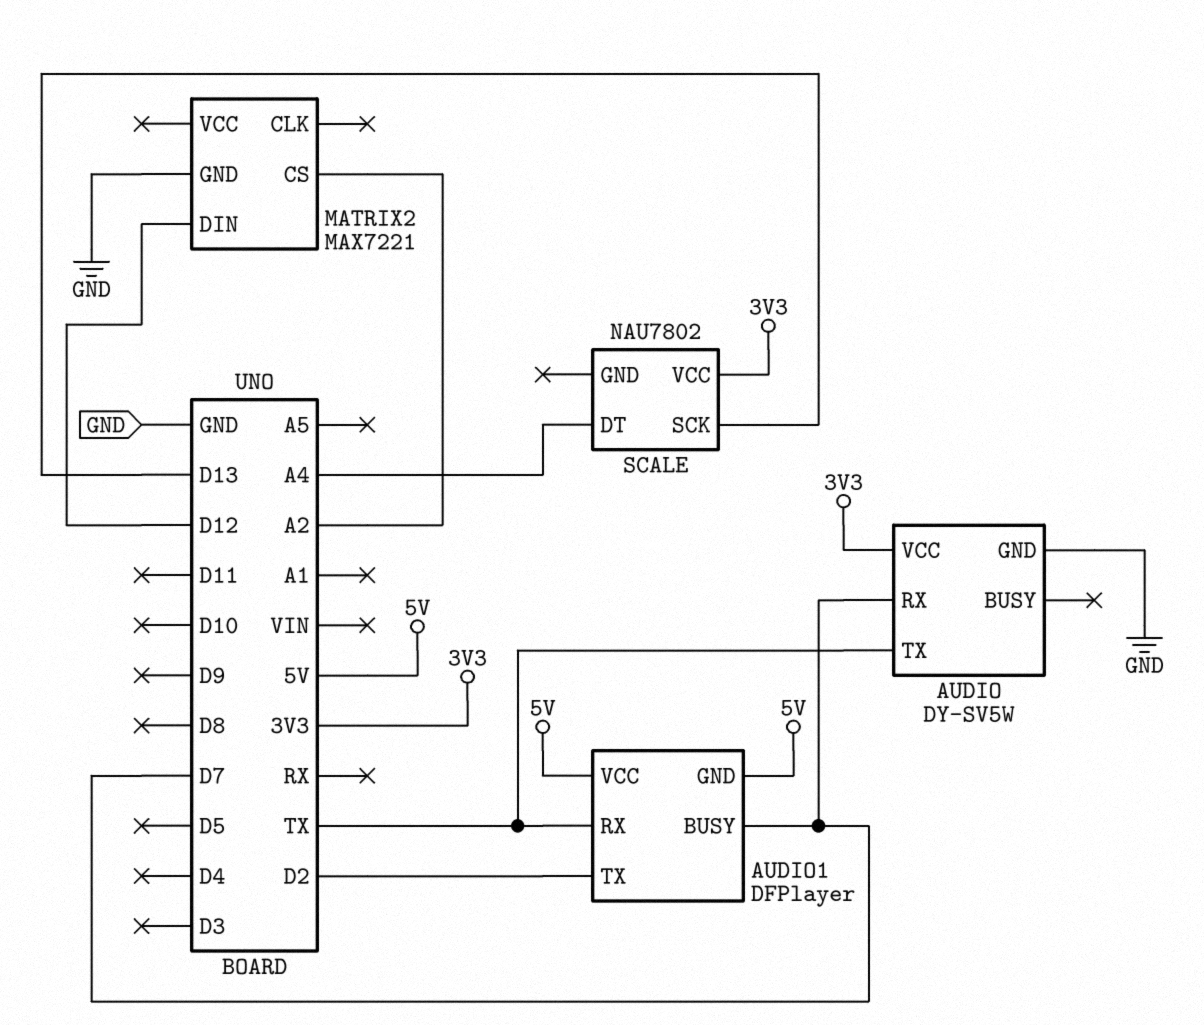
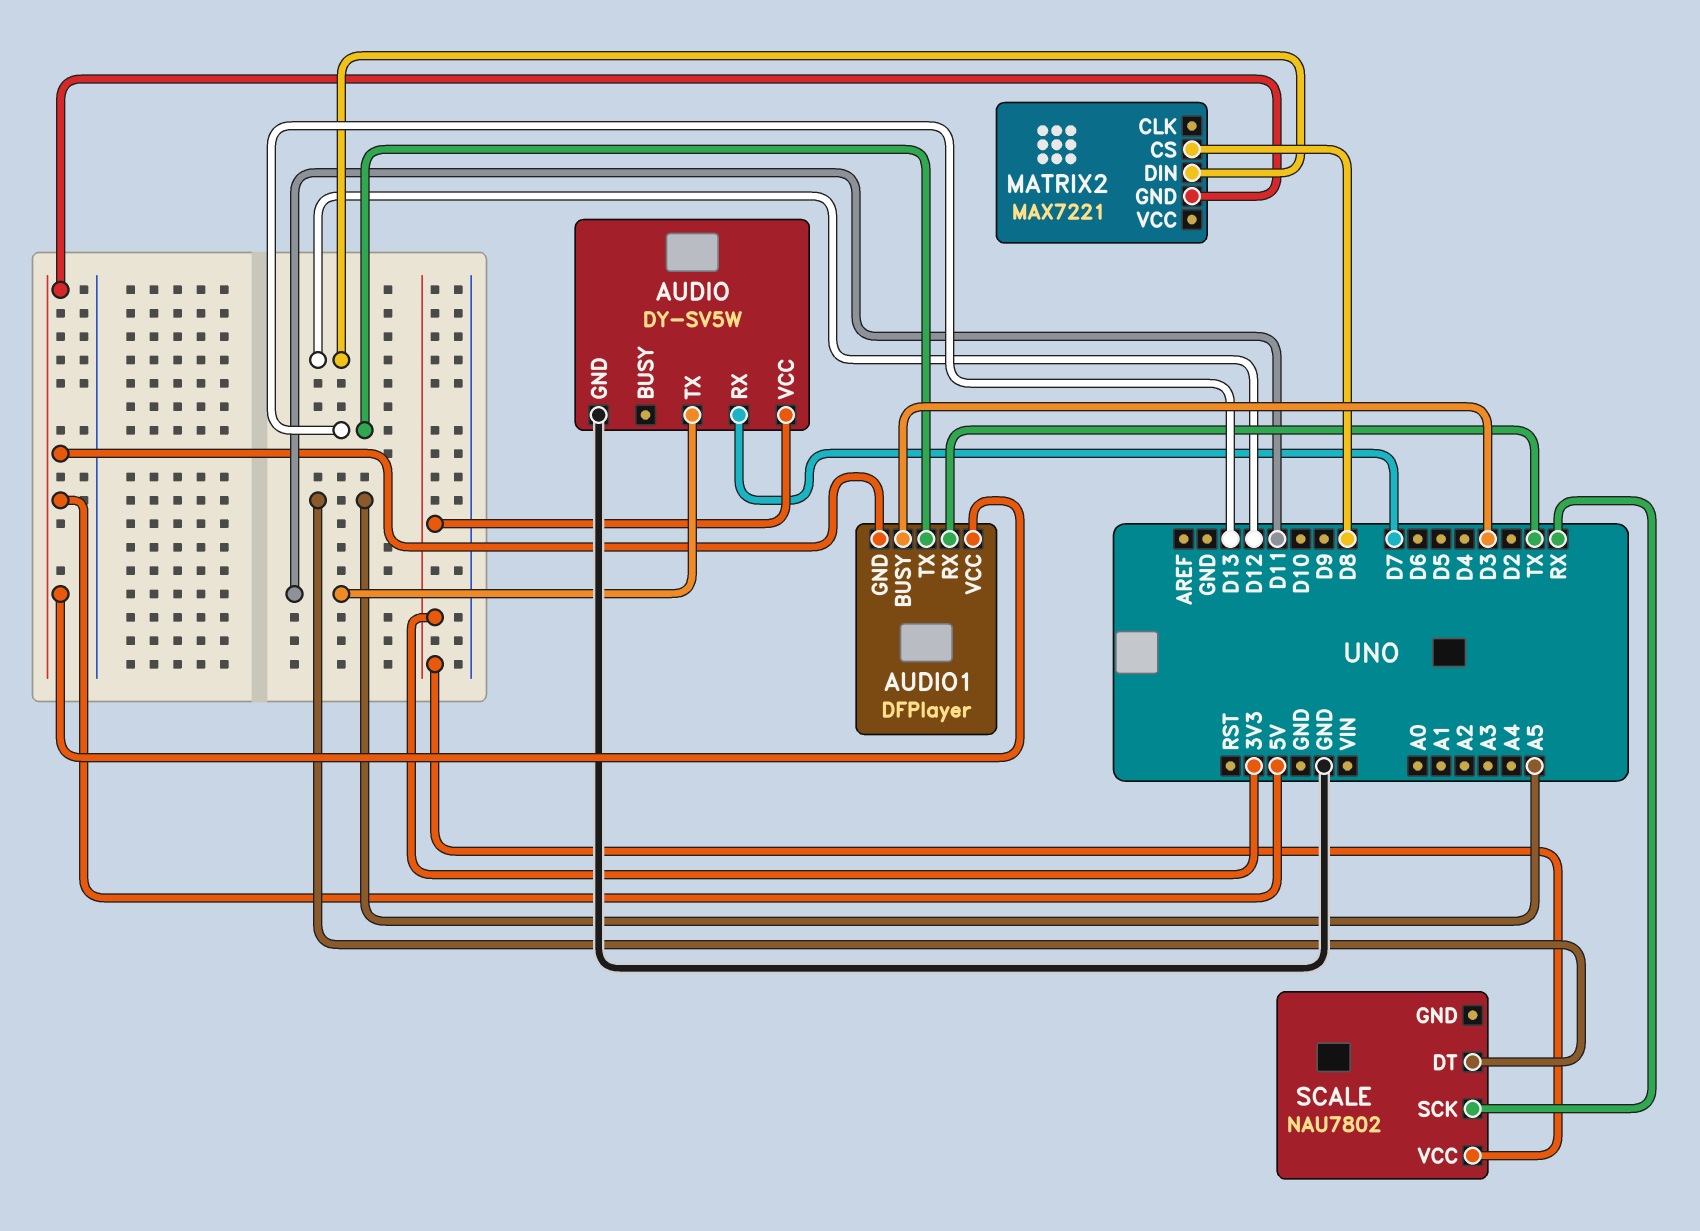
AUDIO pin TX: TX -> D11
AUDIO1 pin BUSY: D7 -> D3
AUDIO1 pin TX: D2 -> D13
MATRIX2 pin CS: A2 -> D8
MATRIX2 pin GND: GND -> 5V
SCALE pin DT: A4 -> A5
SCALE pin SCK: D13 -> RX

